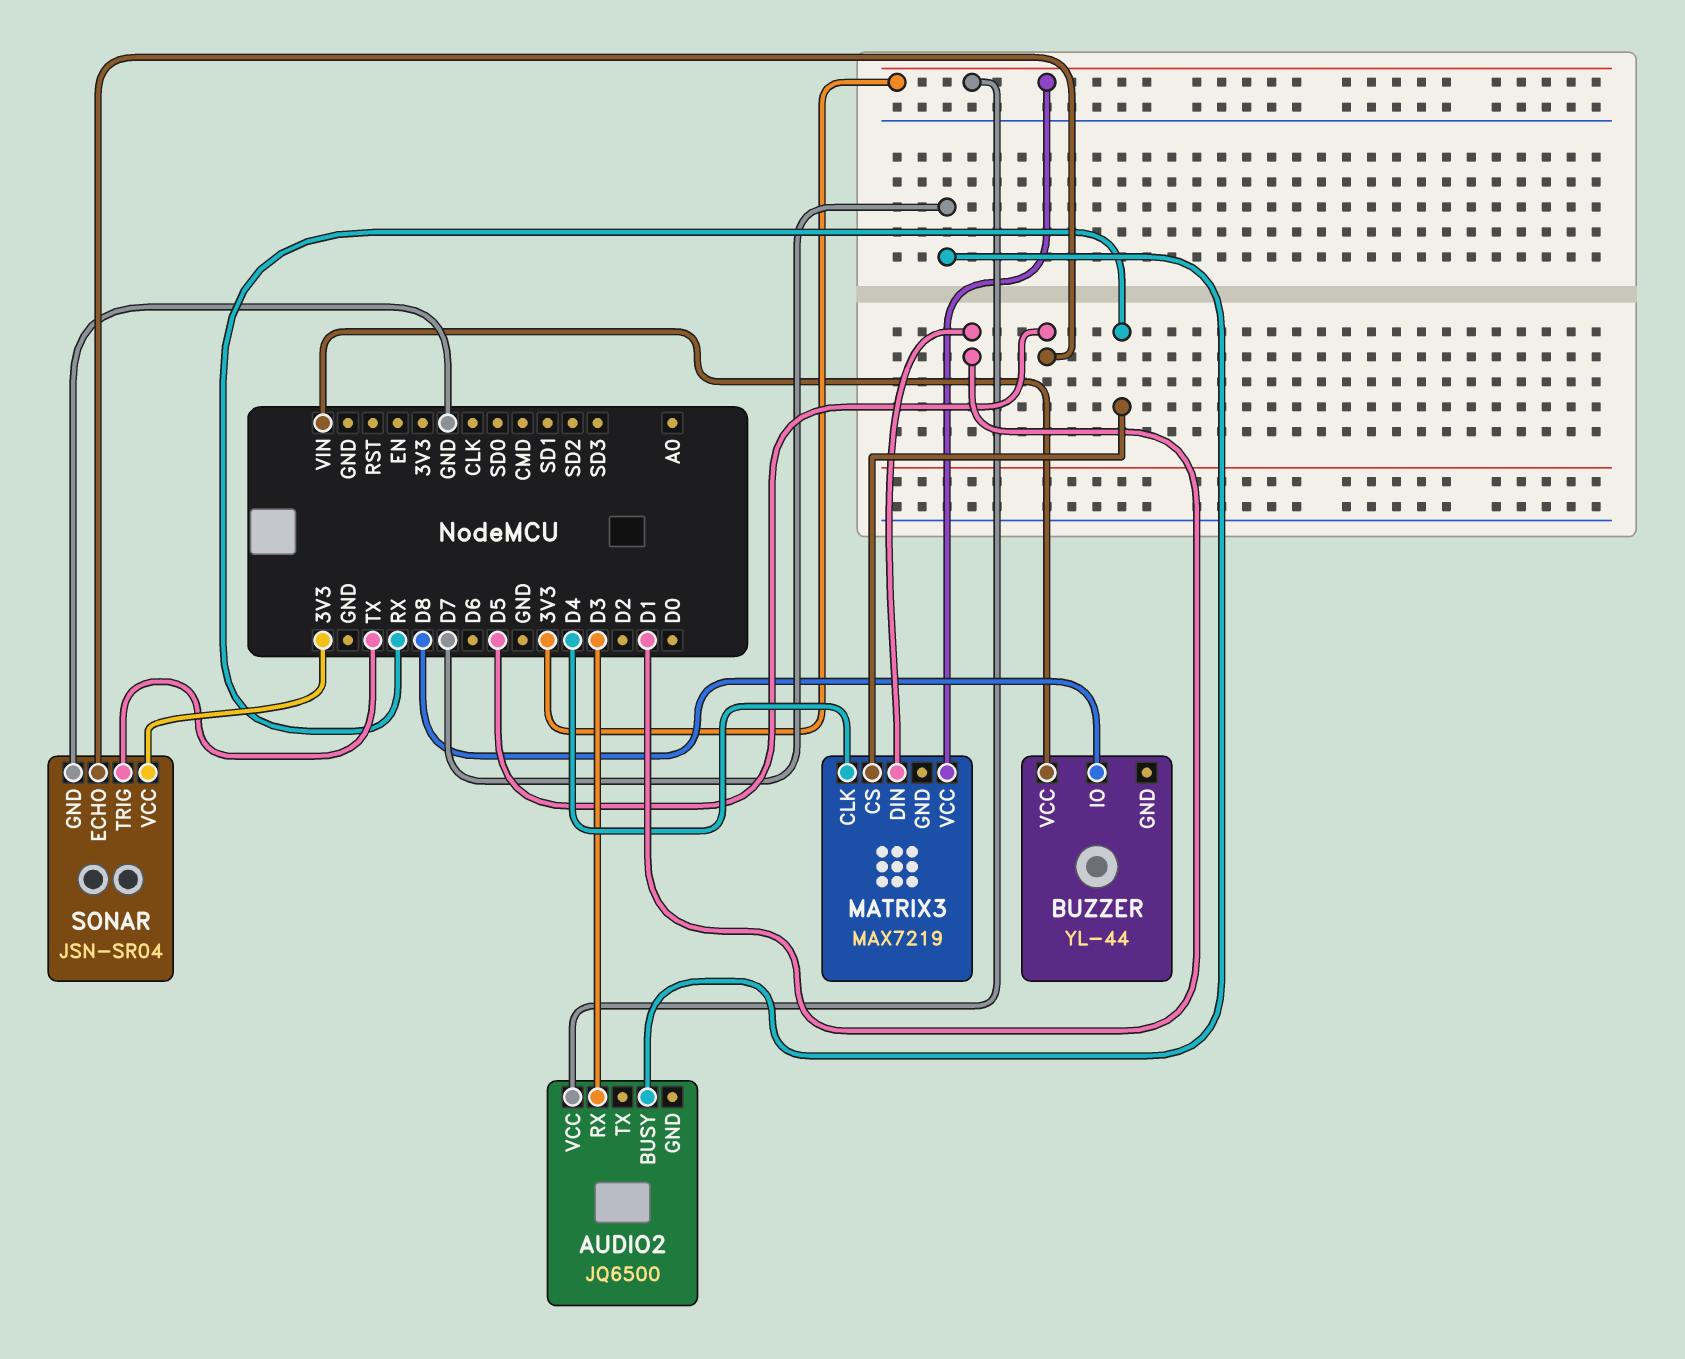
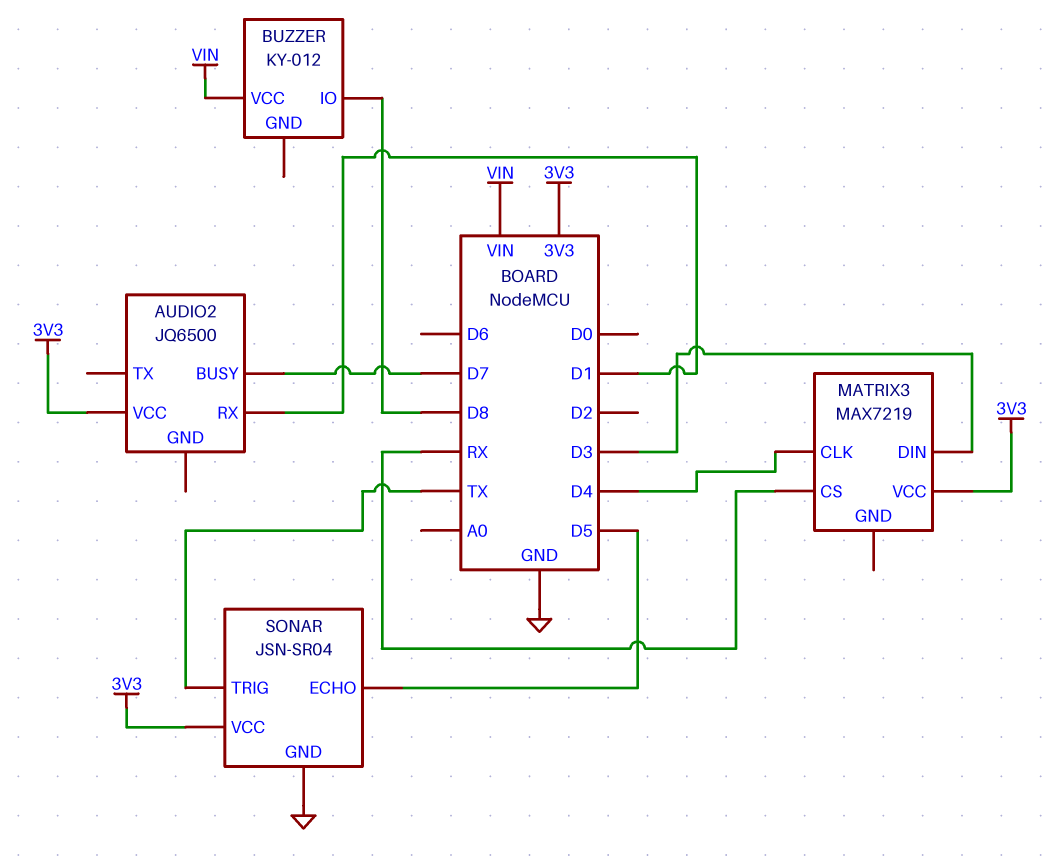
AUDIO2 pin RX: D3 -> D1
BUZZER: YL-44 -> KY-012
MATRIX3 pin DIN: D1 -> D3

